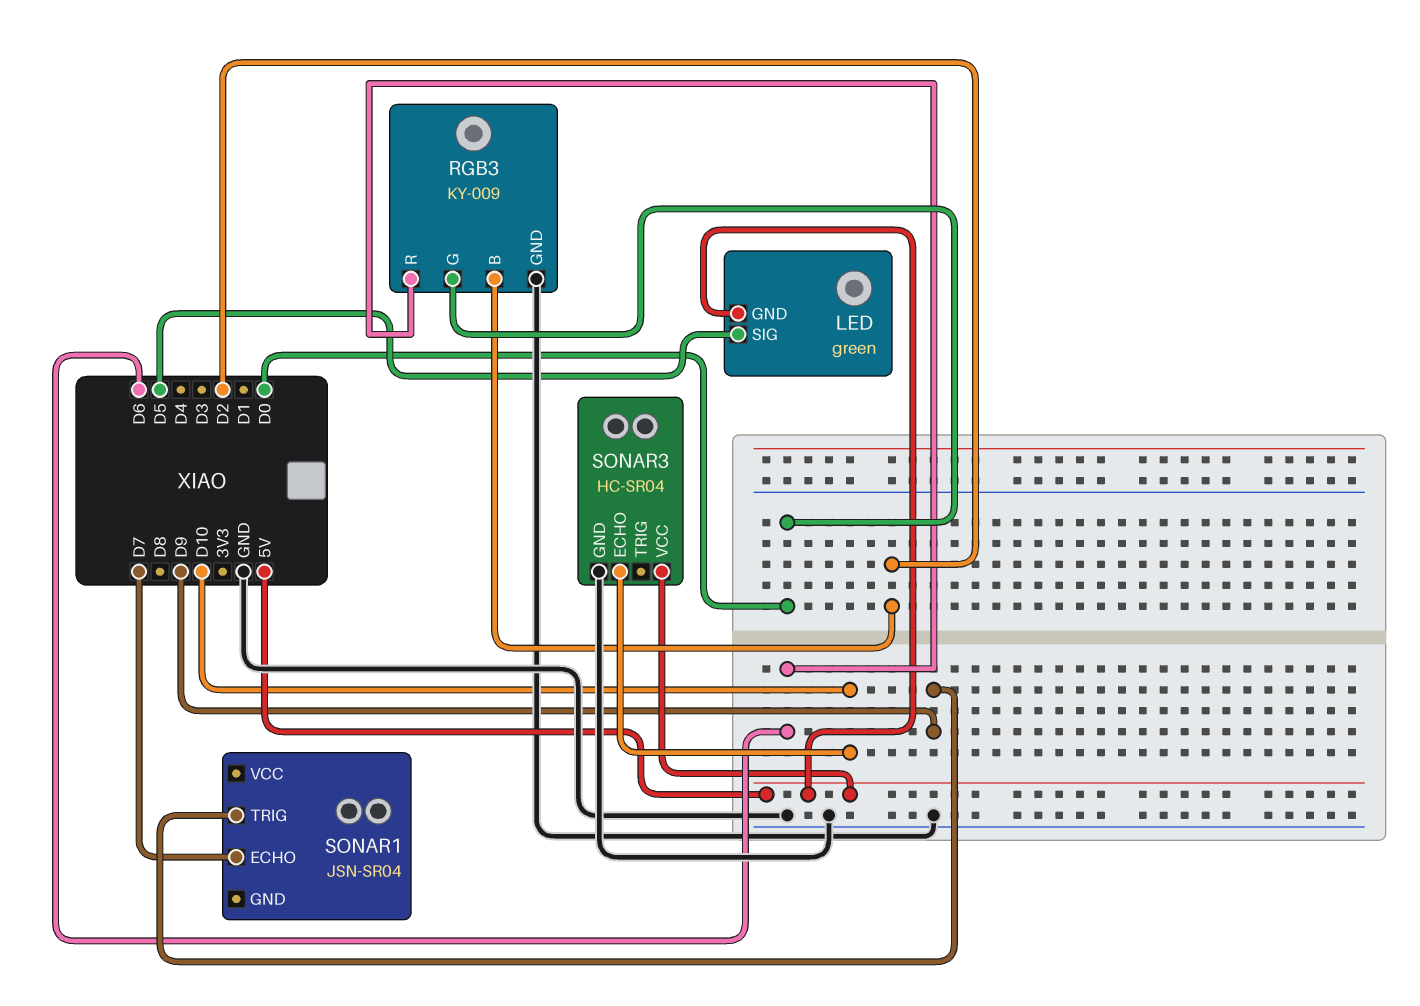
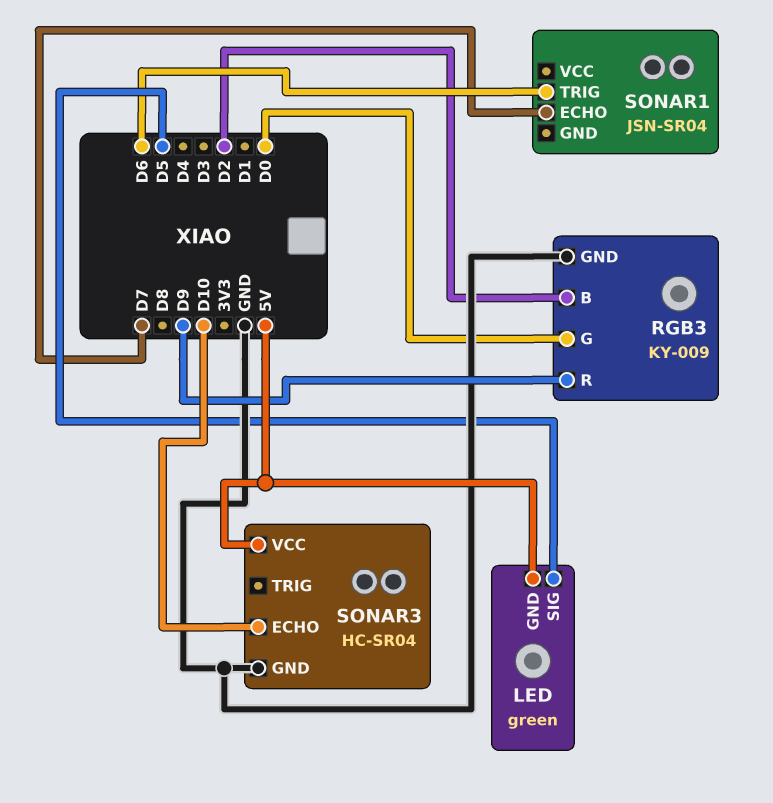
RGB3 pin R: D6 -> D9
SONAR1 pin TRIG: D9 -> D6

